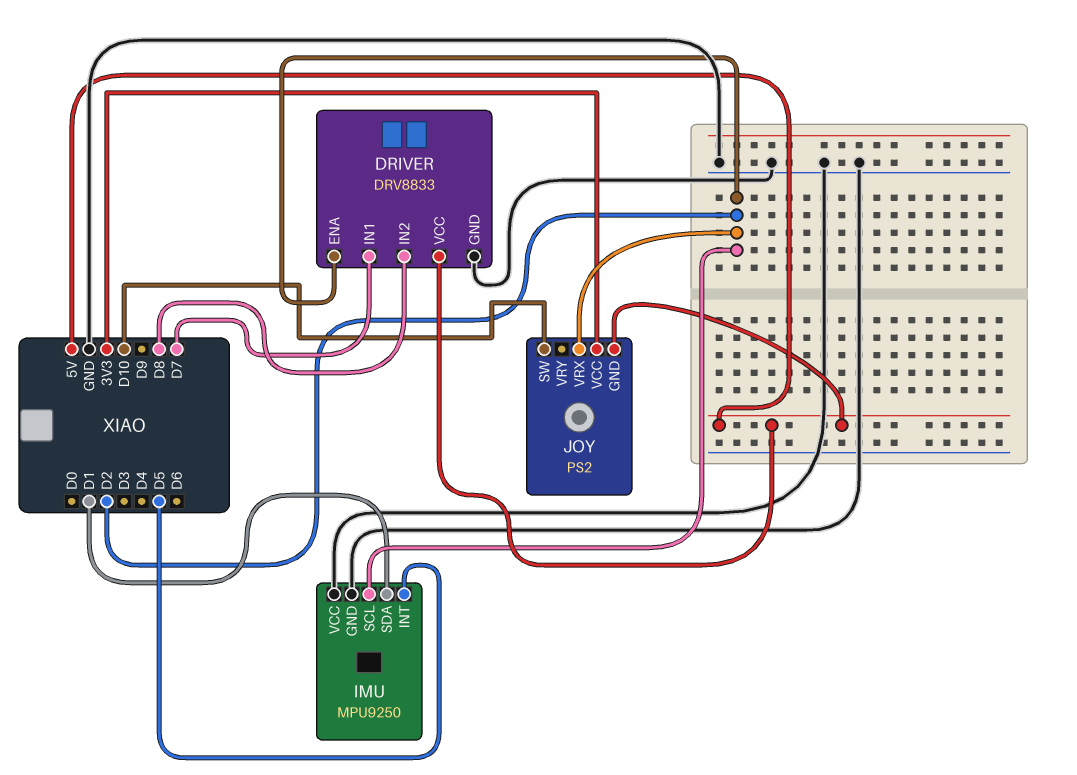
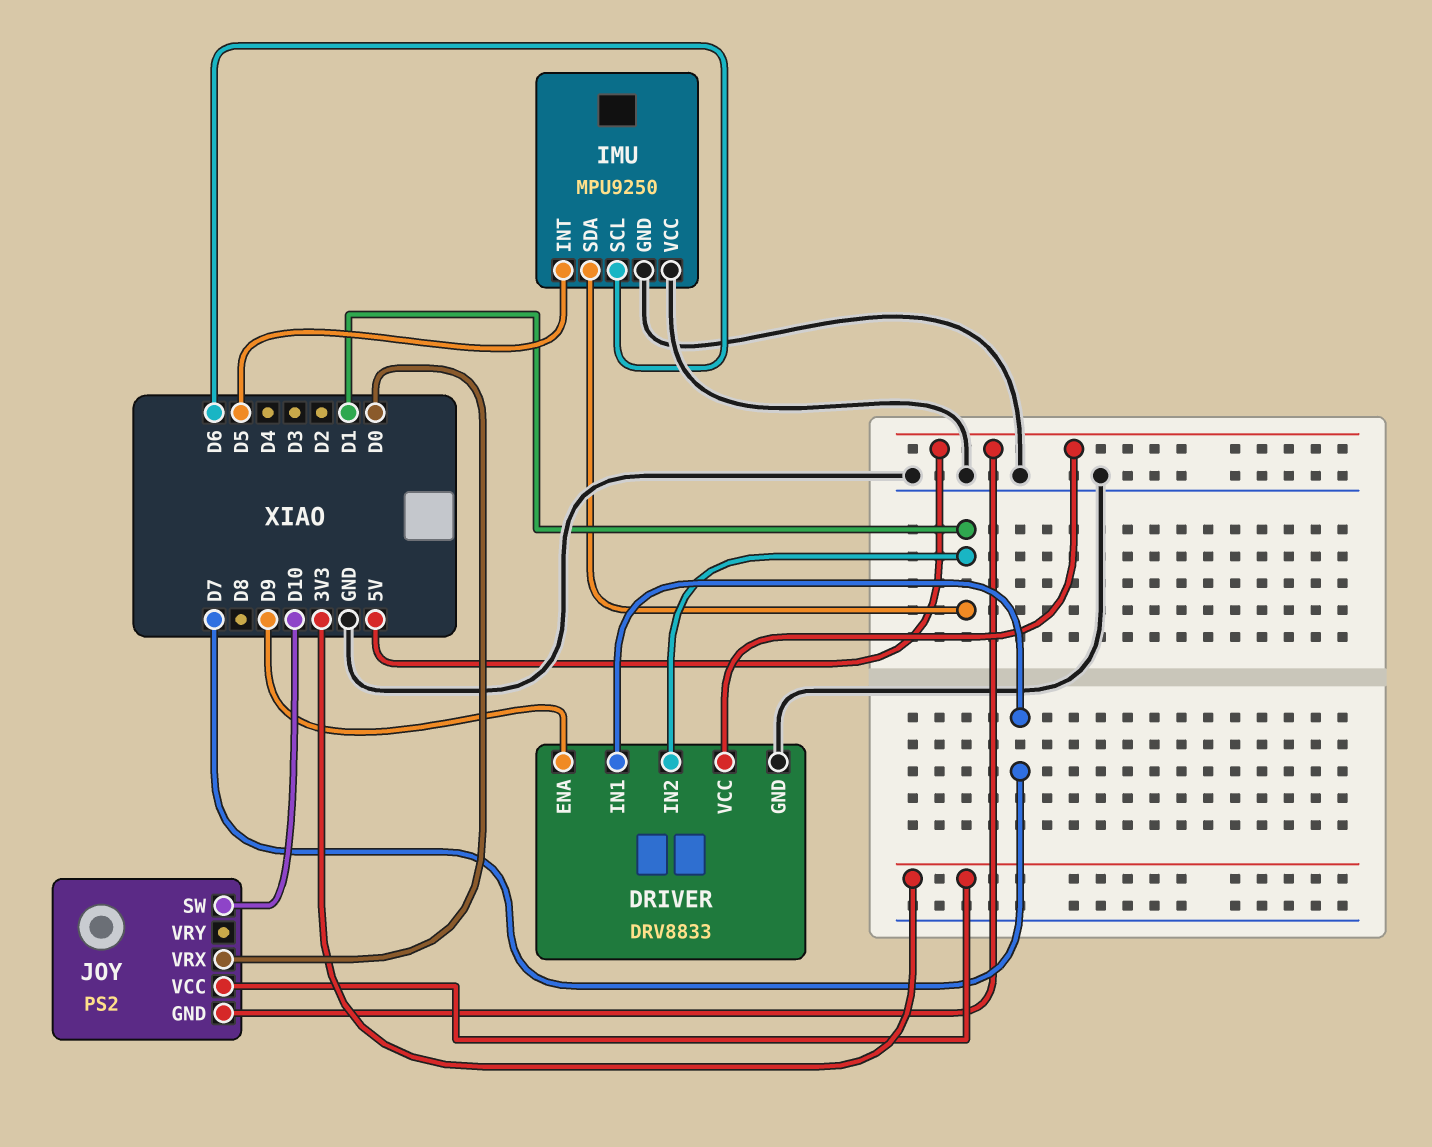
DRIVER pin ENA: D2 -> D9
DRIVER pin IN2: D8 -> D1
IMU pin SCL: D2 -> D6
JOY pin VRX: D2 -> D0

